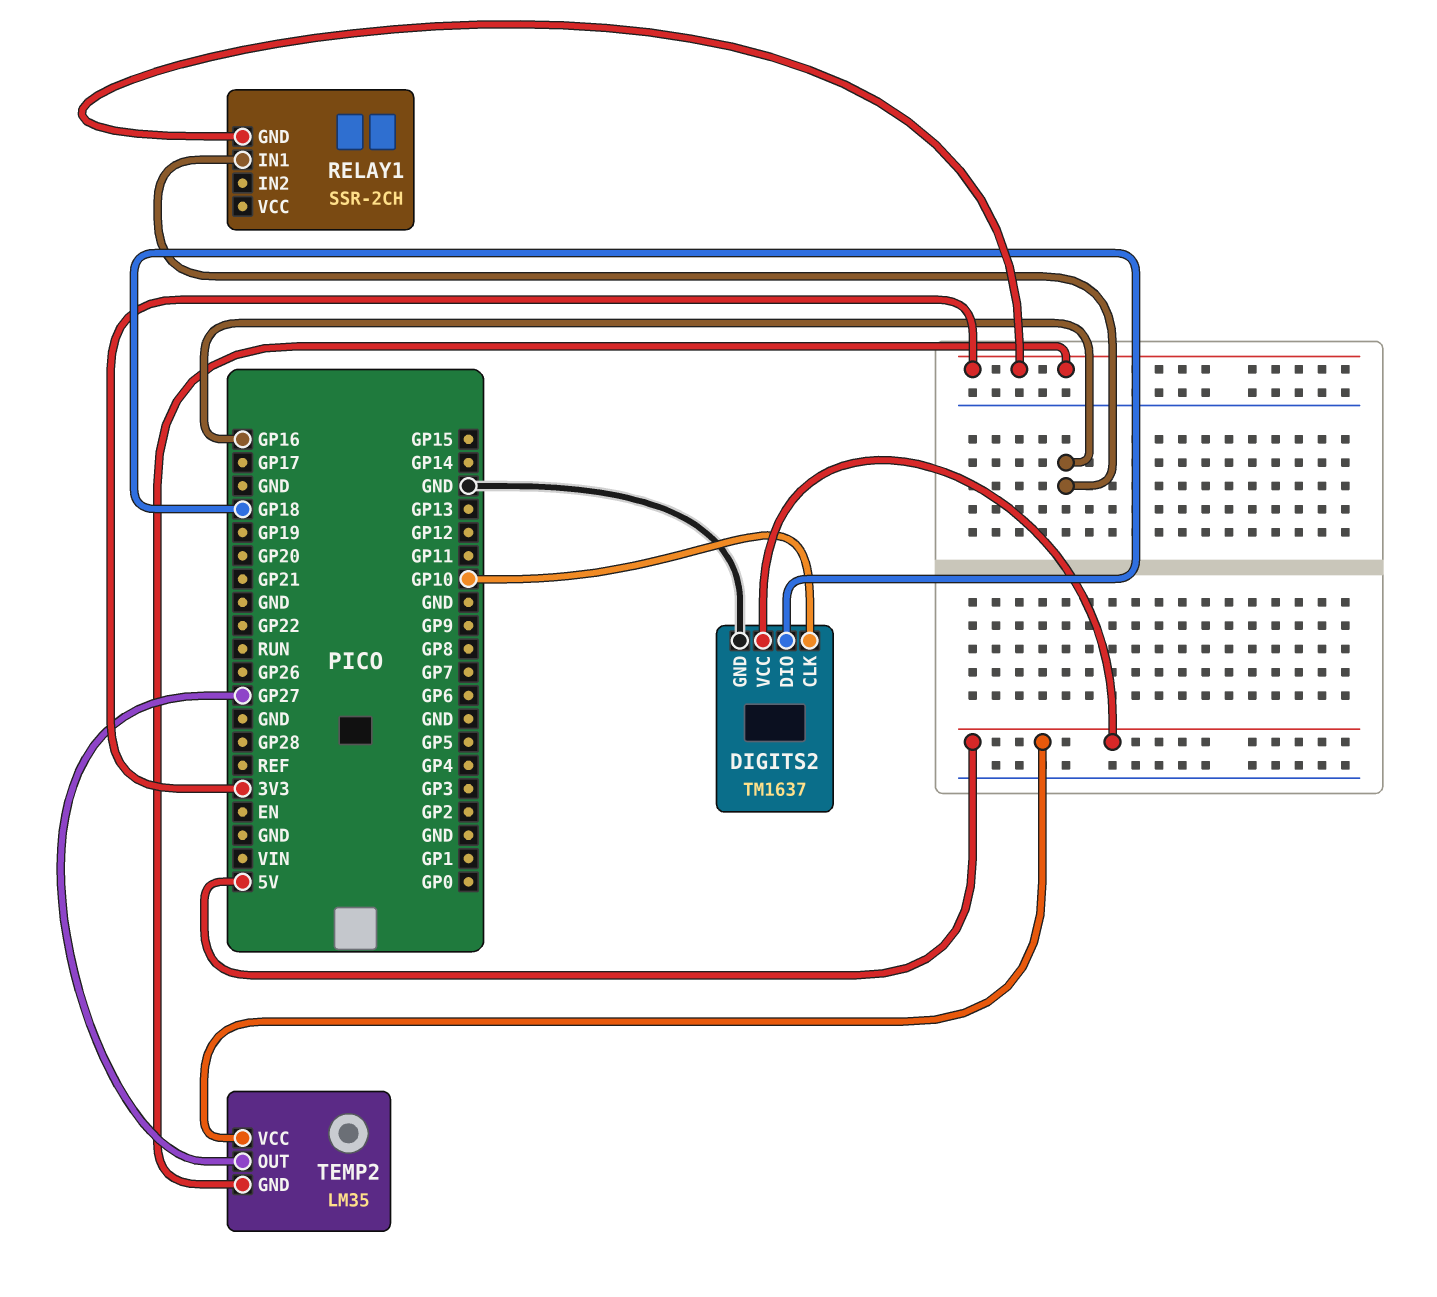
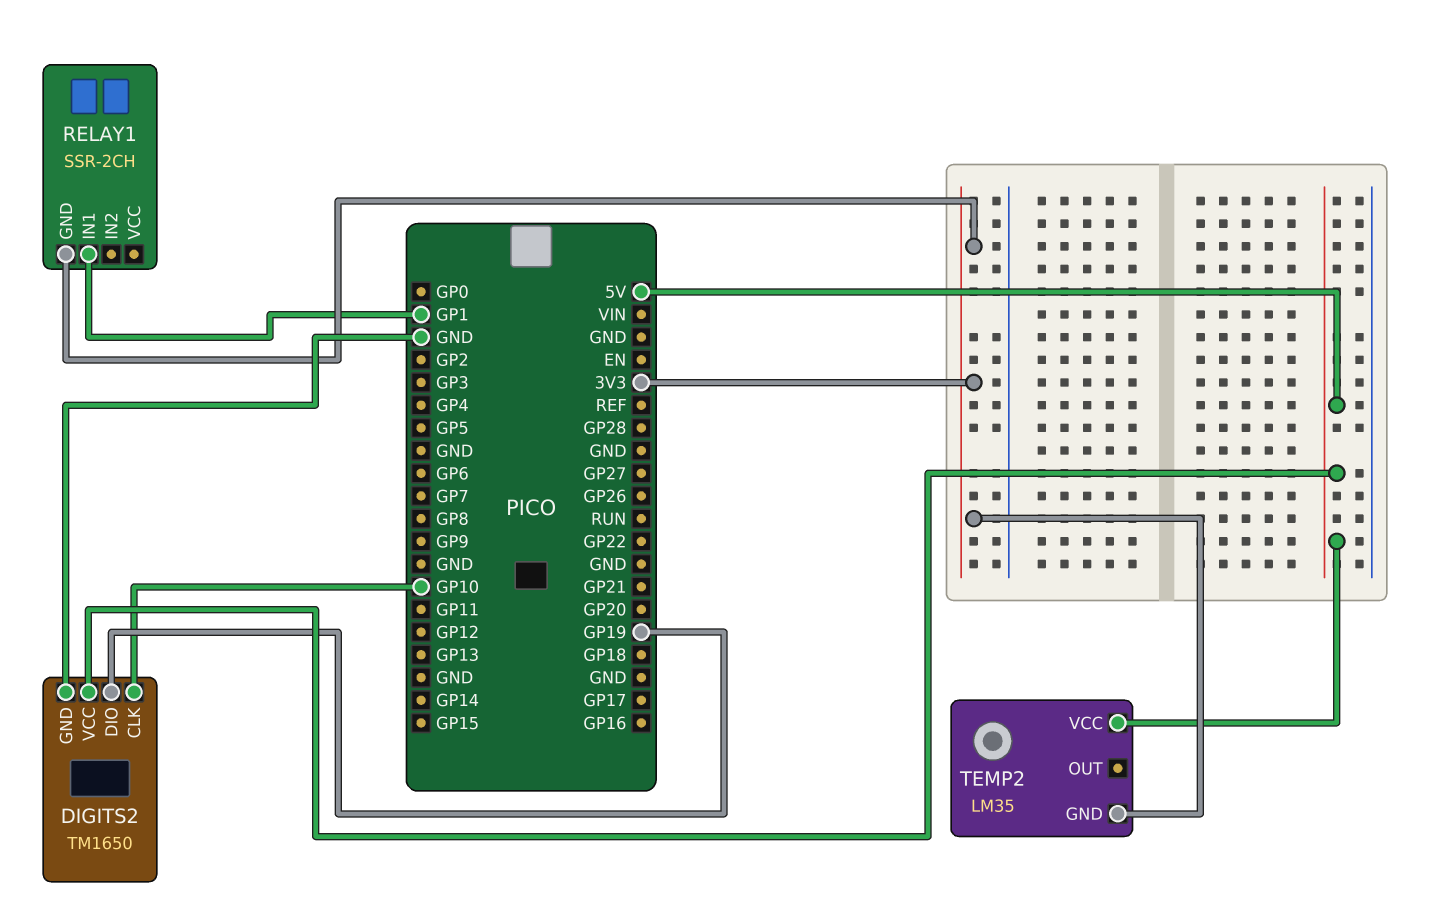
DIGITS2: TM1637 -> TM1650
DIGITS2 pin DIO: GP18 -> GP19
RELAY1 pin IN1: GP16 -> GP1
TEMP2 pin OUT: GP27 -> none

